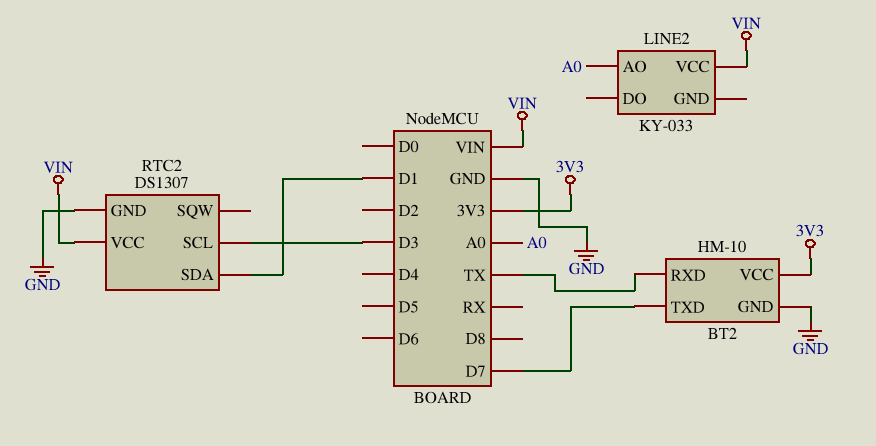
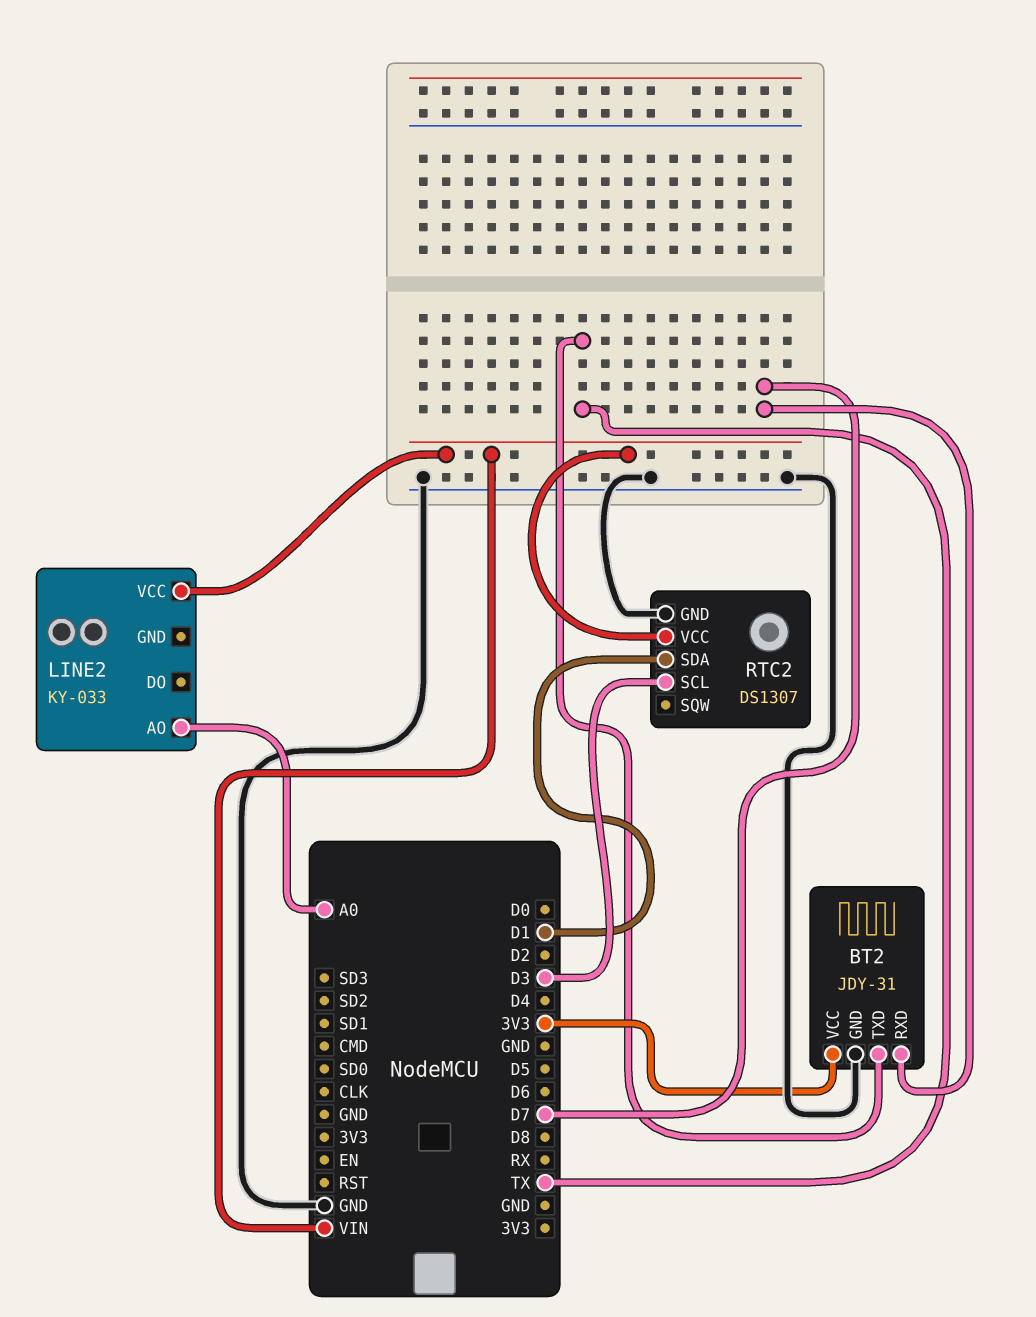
BT2: HM-10 -> JDY-31
BT2 pin RXD: TX -> D7
BT2 pin TXD: D7 -> TX

